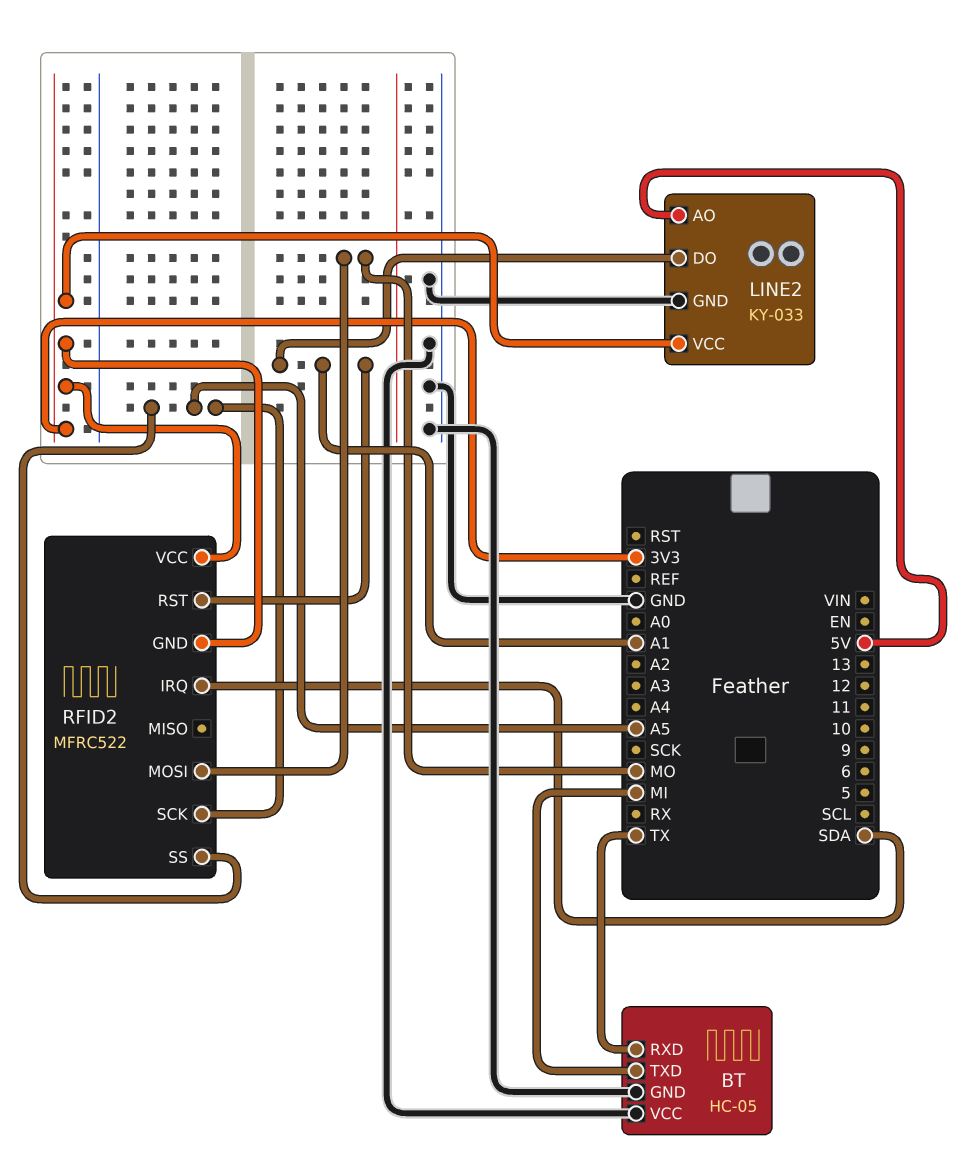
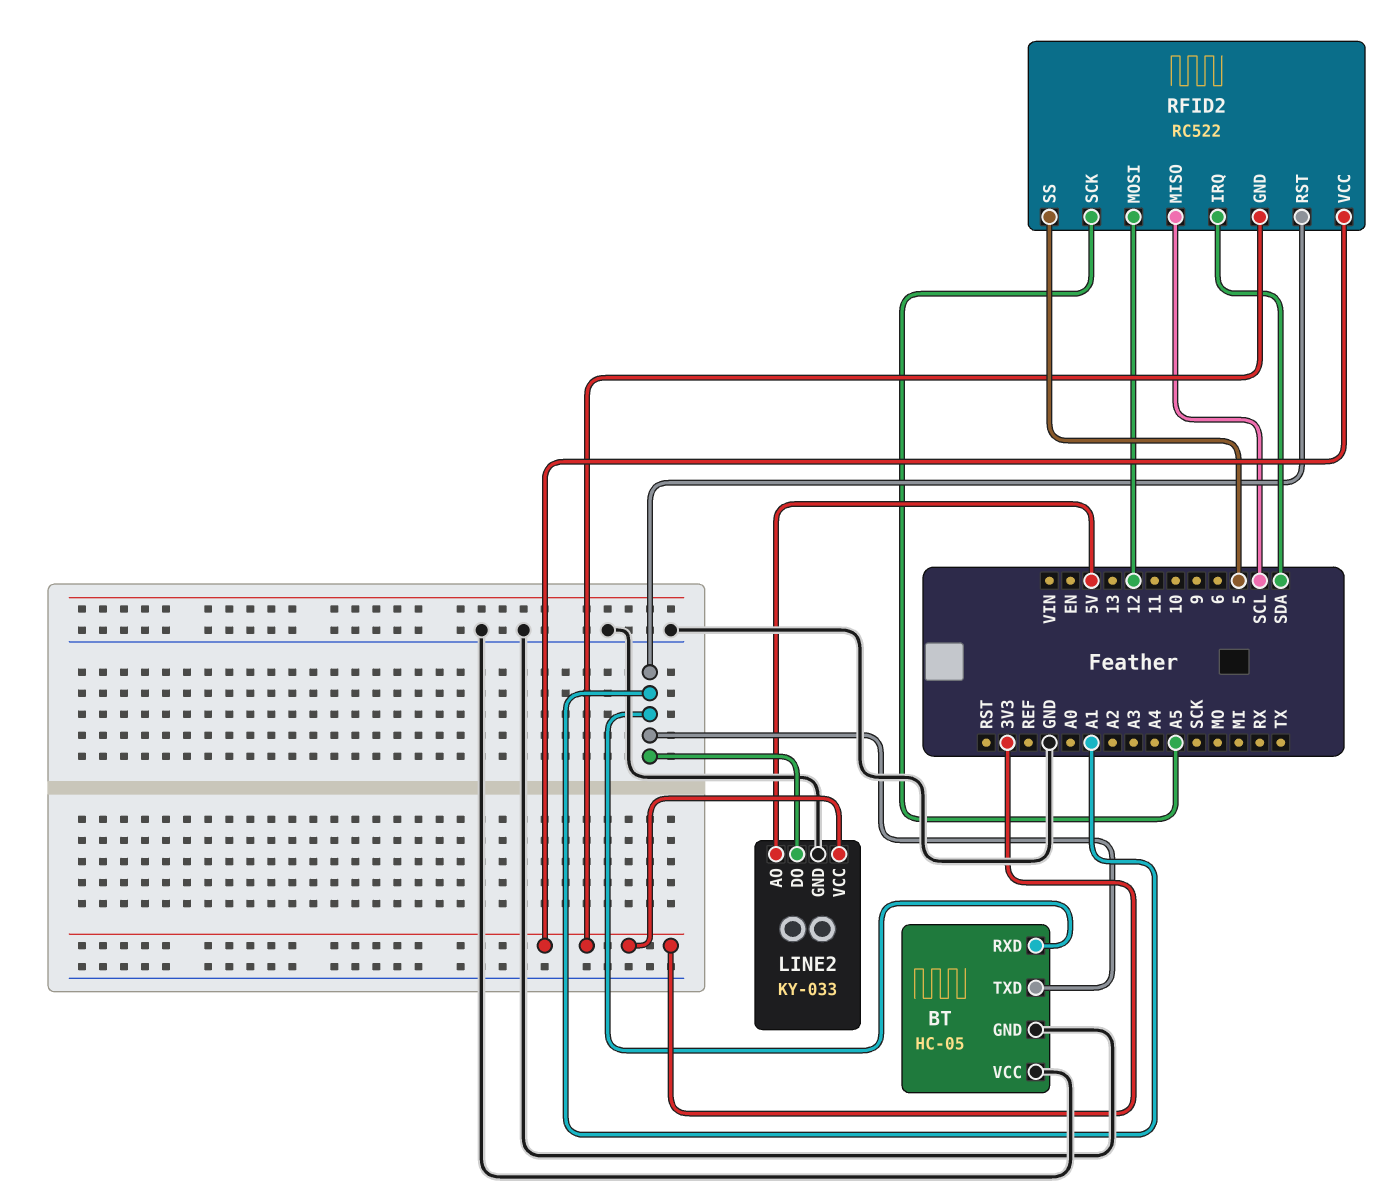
BT pin RXD: TX -> A1
BT pin TXD: MI -> A1
RFID2: MFRC522 -> RC522
RFID2 pin MISO: none -> SCL
RFID2 pin MOSI: MO -> 12
RFID2 pin SS: A5 -> 5

